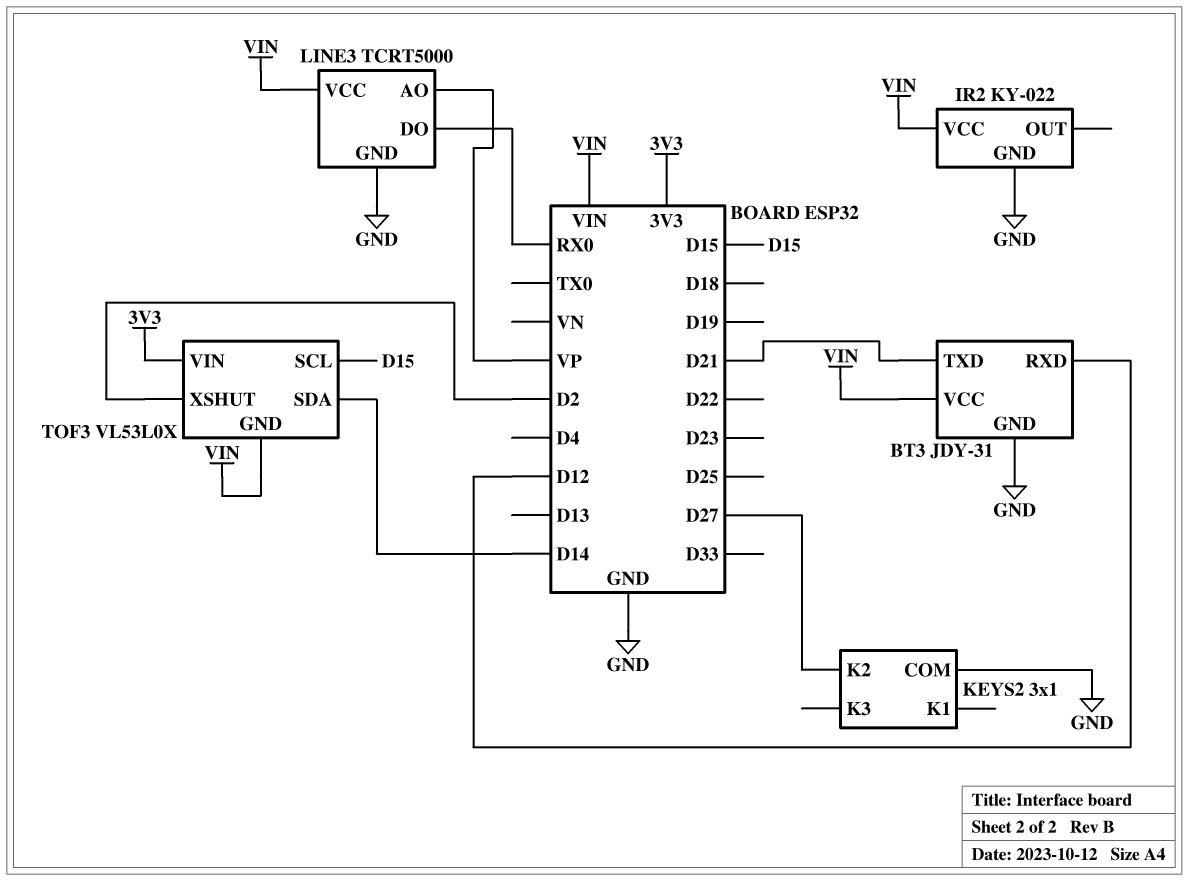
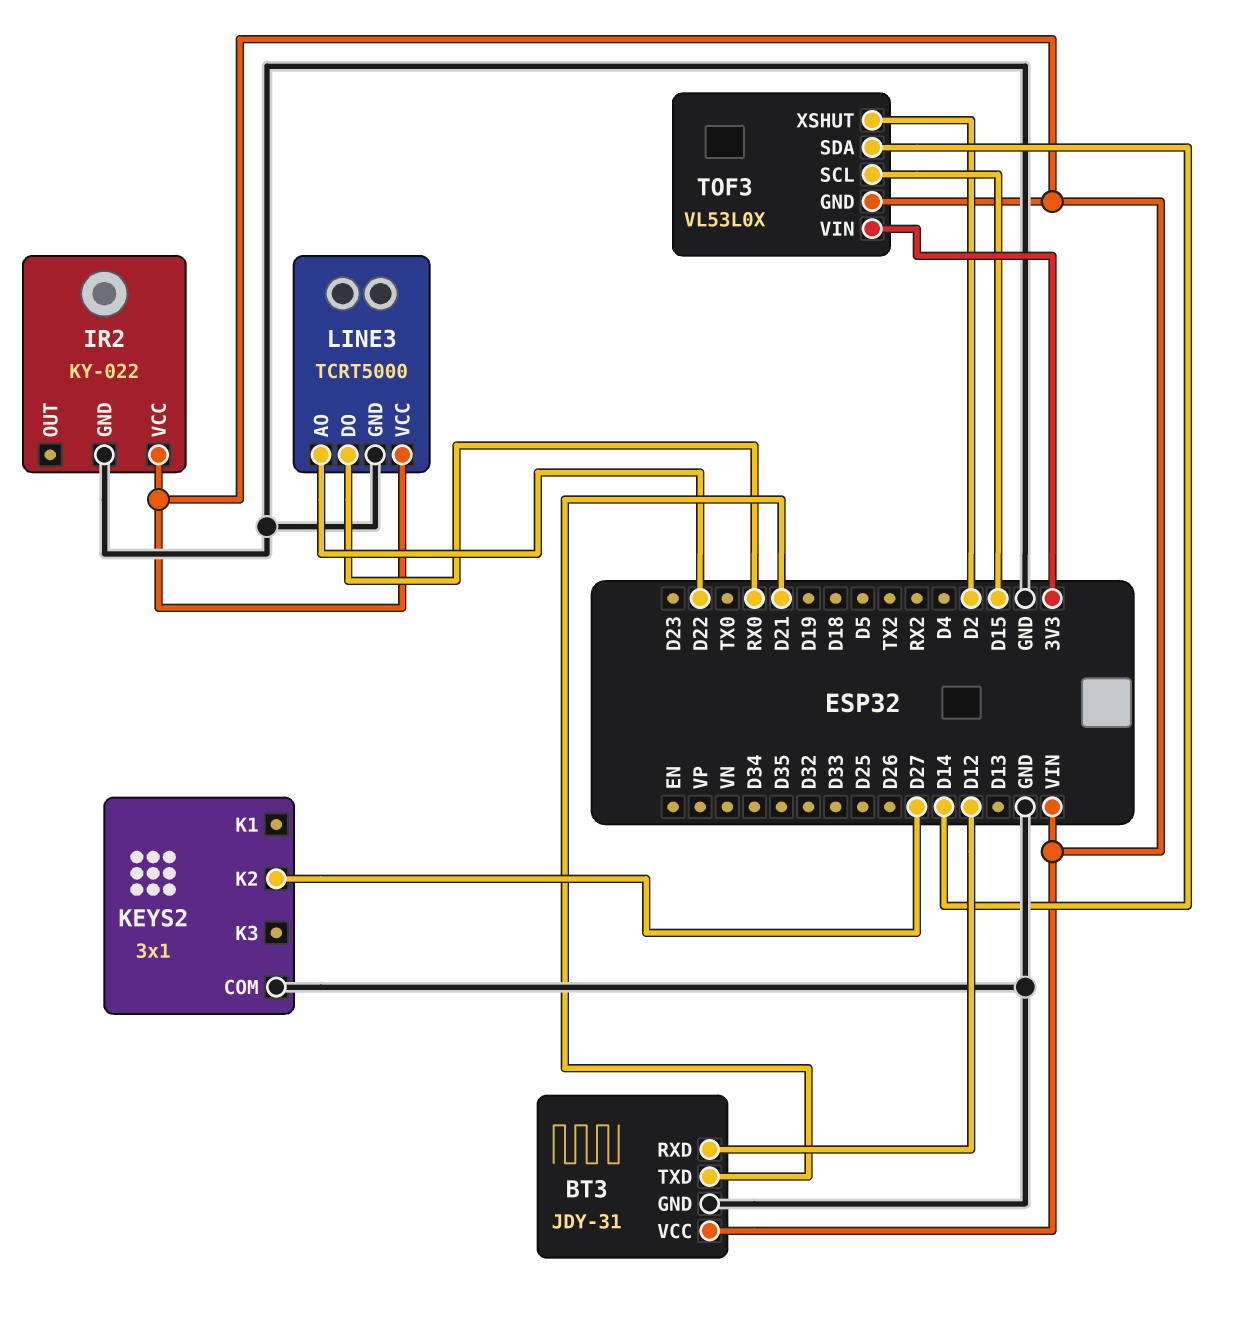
LINE3 pin AO: VP -> D22

